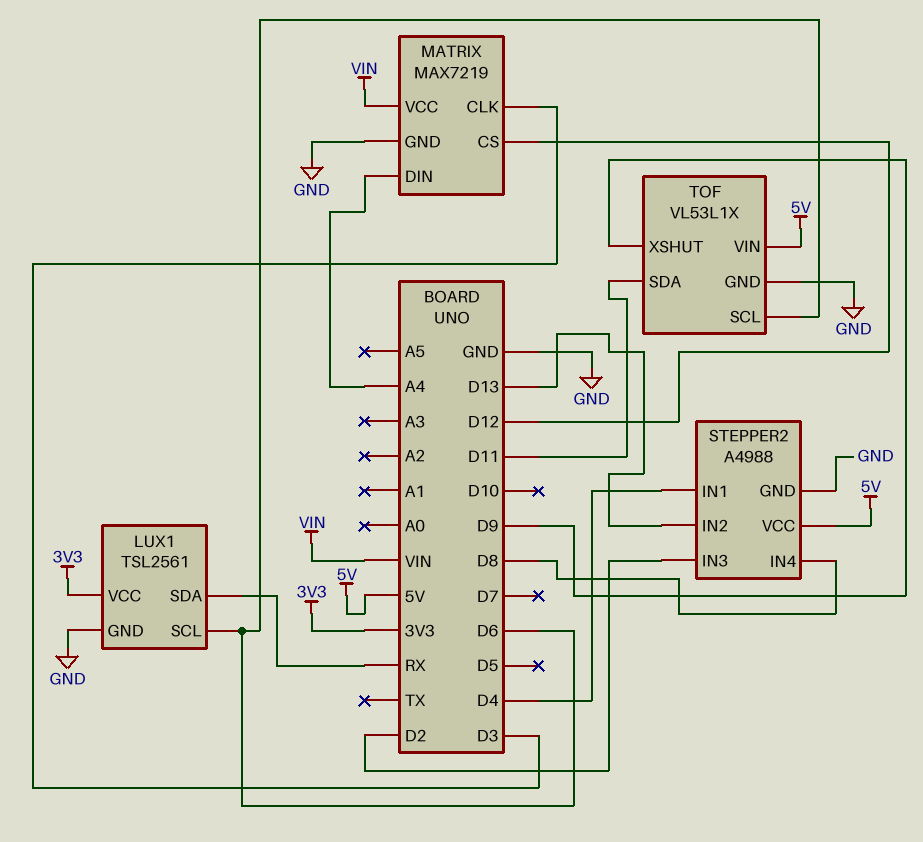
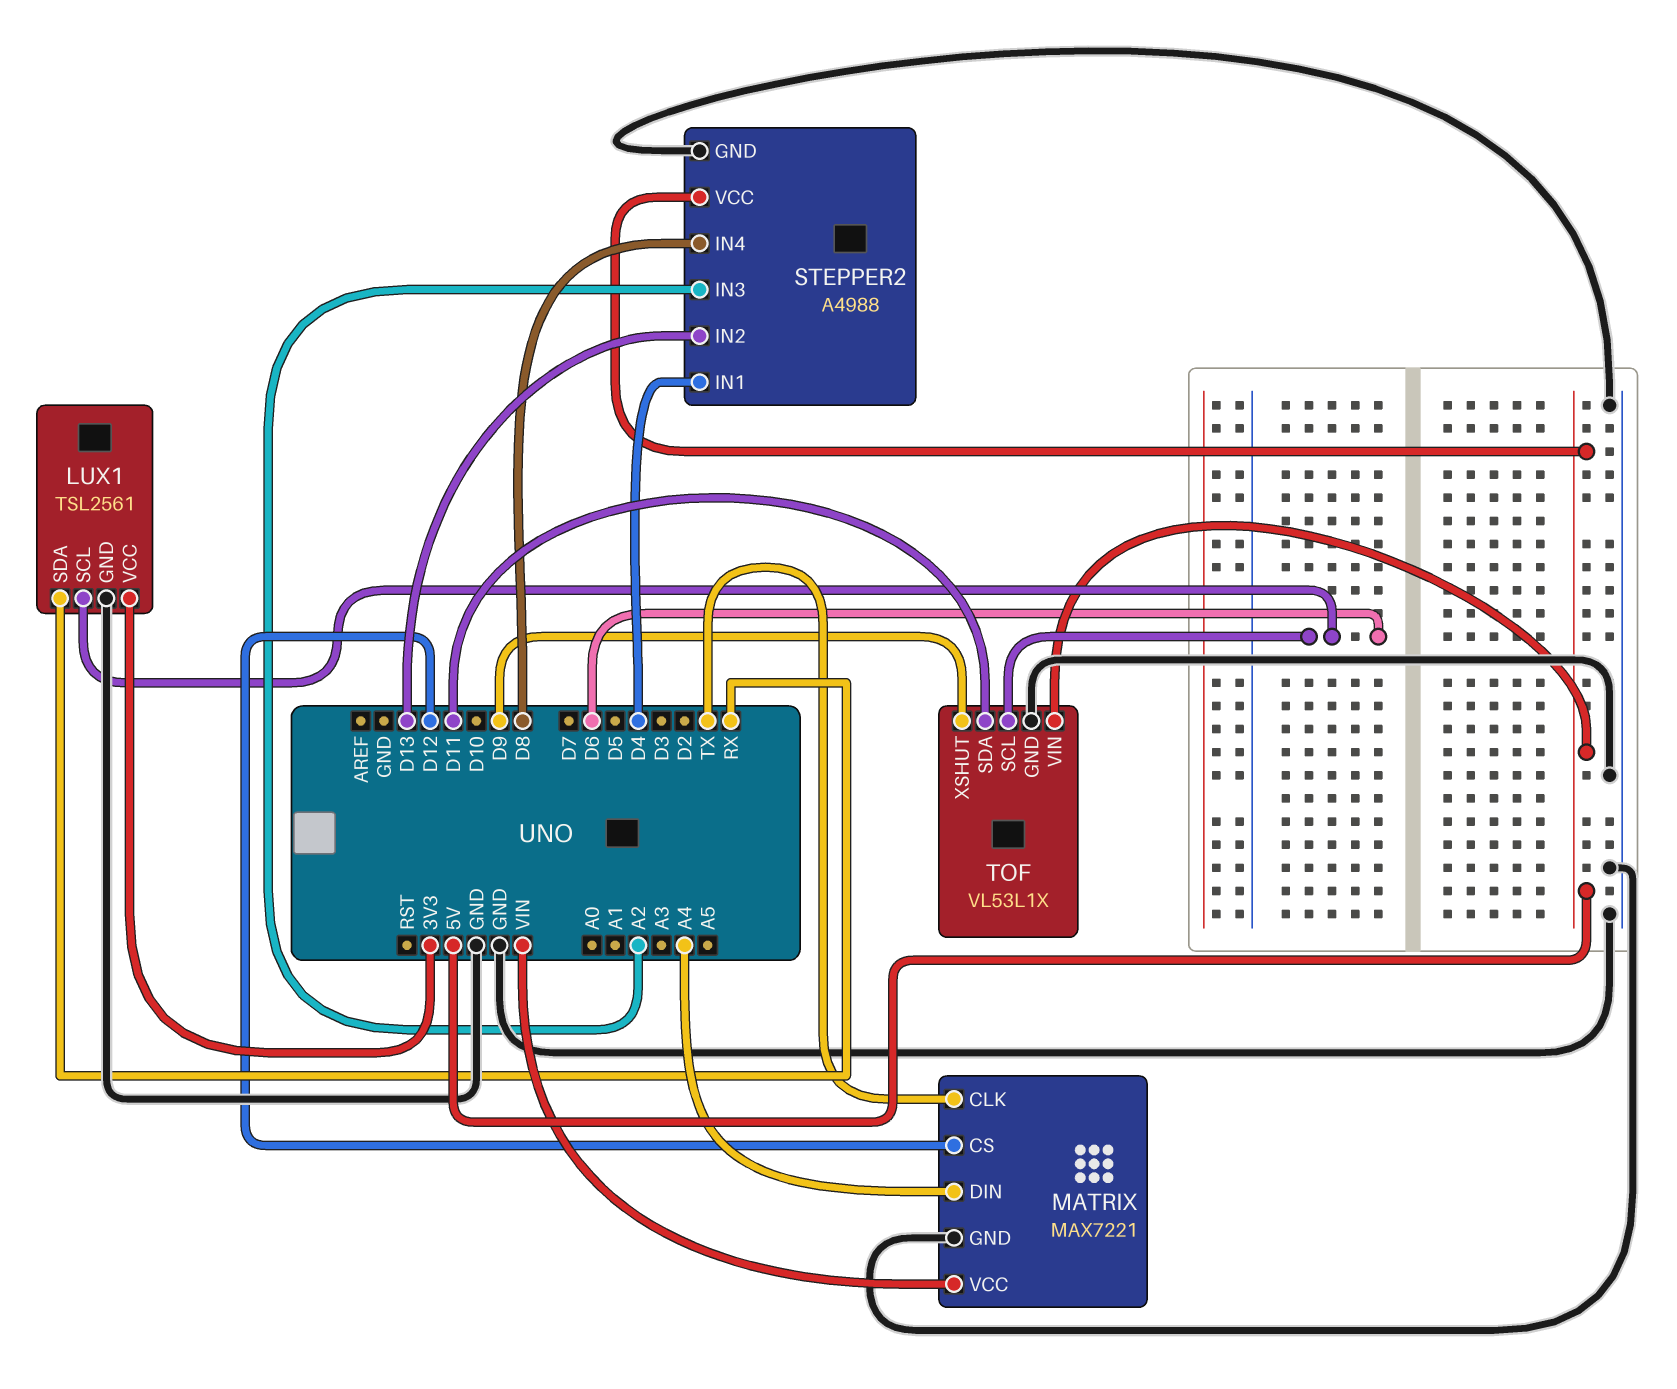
MATRIX: MAX7219 -> MAX7221
MATRIX pin CLK: D3 -> TX
STEPPER2 pin IN3: D2 -> A2

